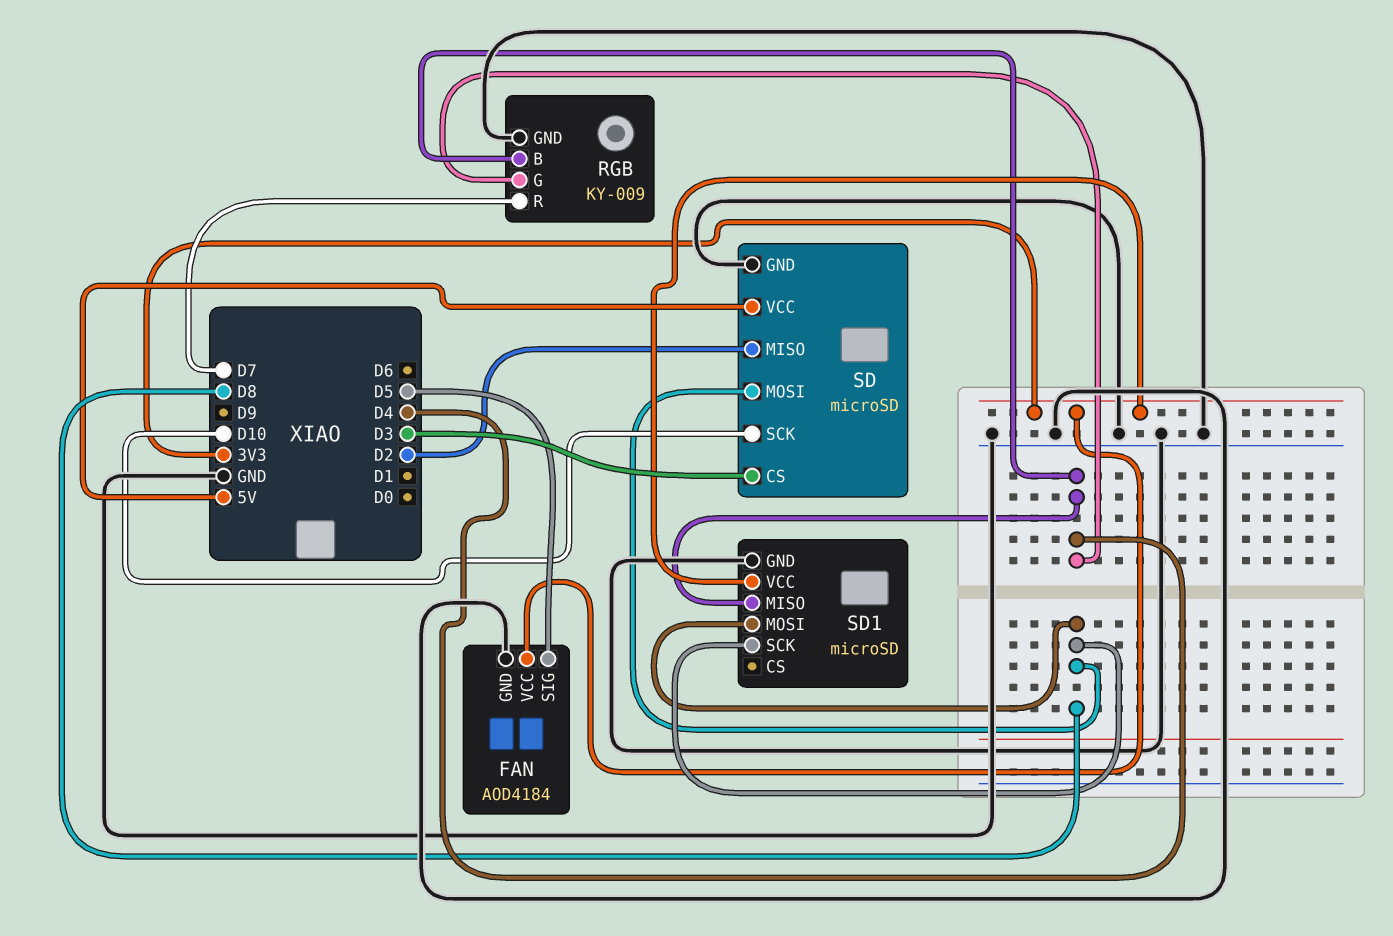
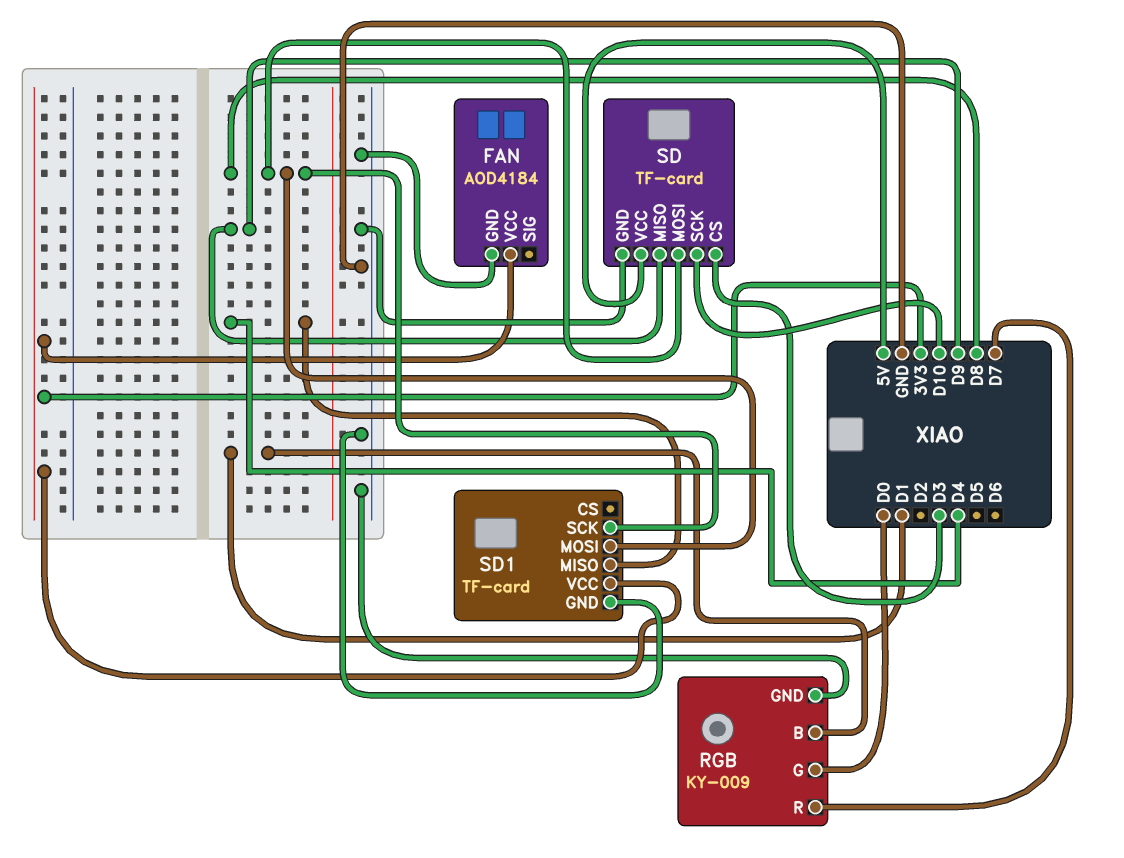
FAN pin SIG: D5 -> none
RGB pin B: D4 -> D1
RGB pin G: D4 -> D0
SD: microSD -> TF-card
SD pin MISO: D2 -> D9
SD1: microSD -> TF-card

